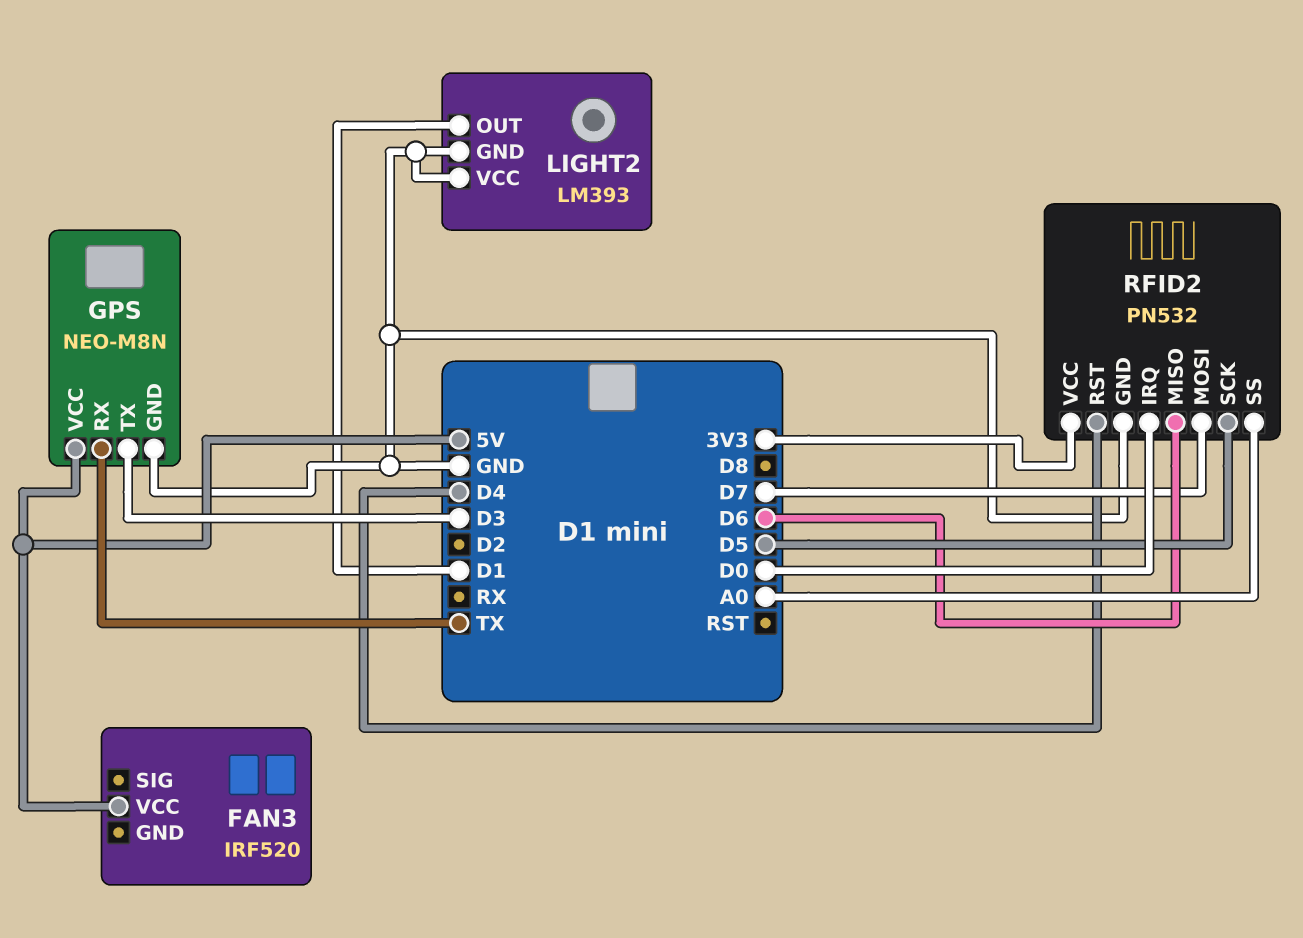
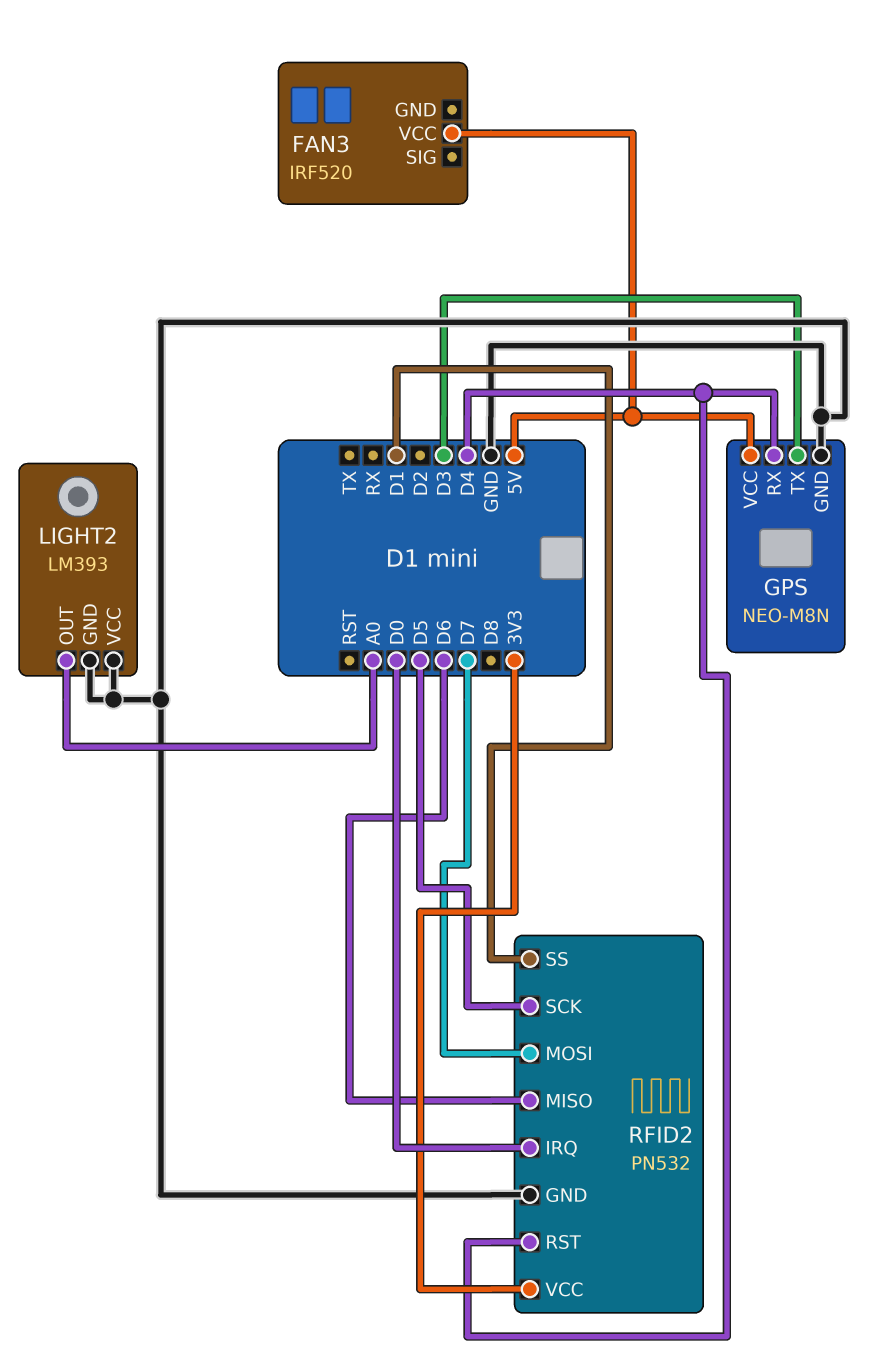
GPS pin RX: TX -> D4
LIGHT2 pin OUT: D1 -> A0
RFID2 pin SS: A0 -> D1

